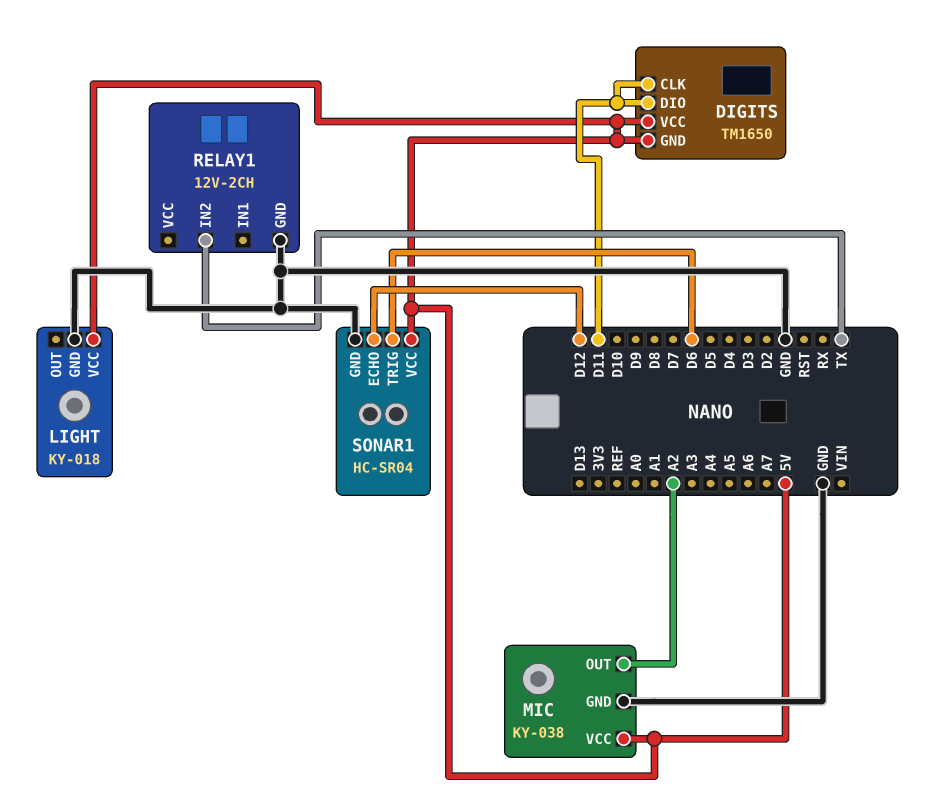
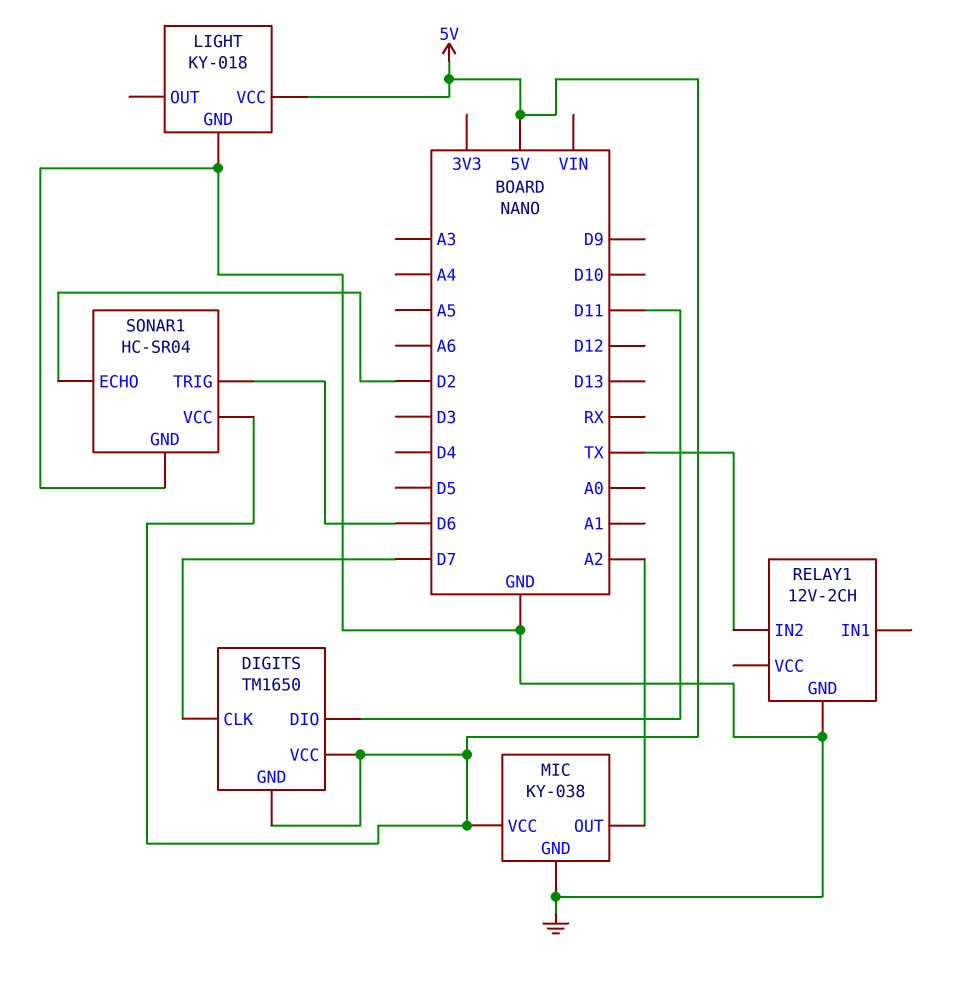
DIGITS pin CLK: D11 -> D7
SONAR1 pin ECHO: D12 -> D2

